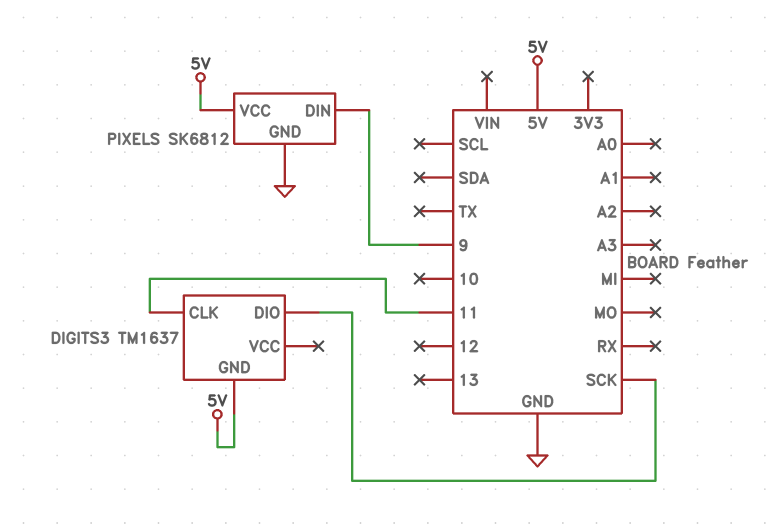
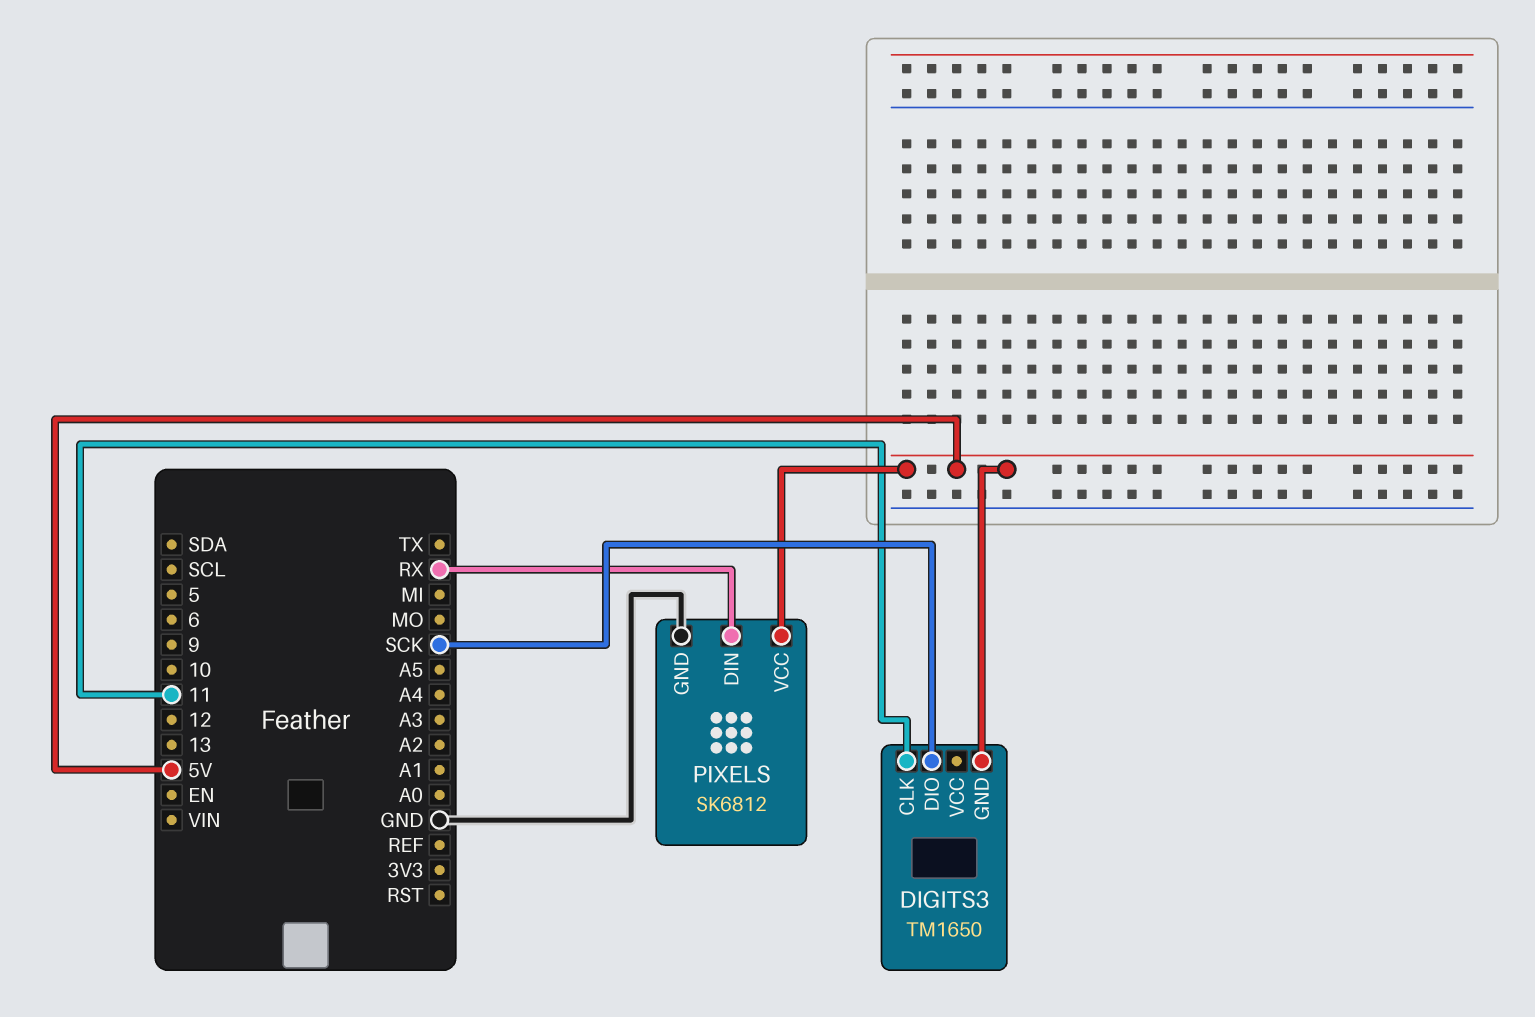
DIGITS3: TM1637 -> TM1650
PIXELS pin DIN: 9 -> RX

